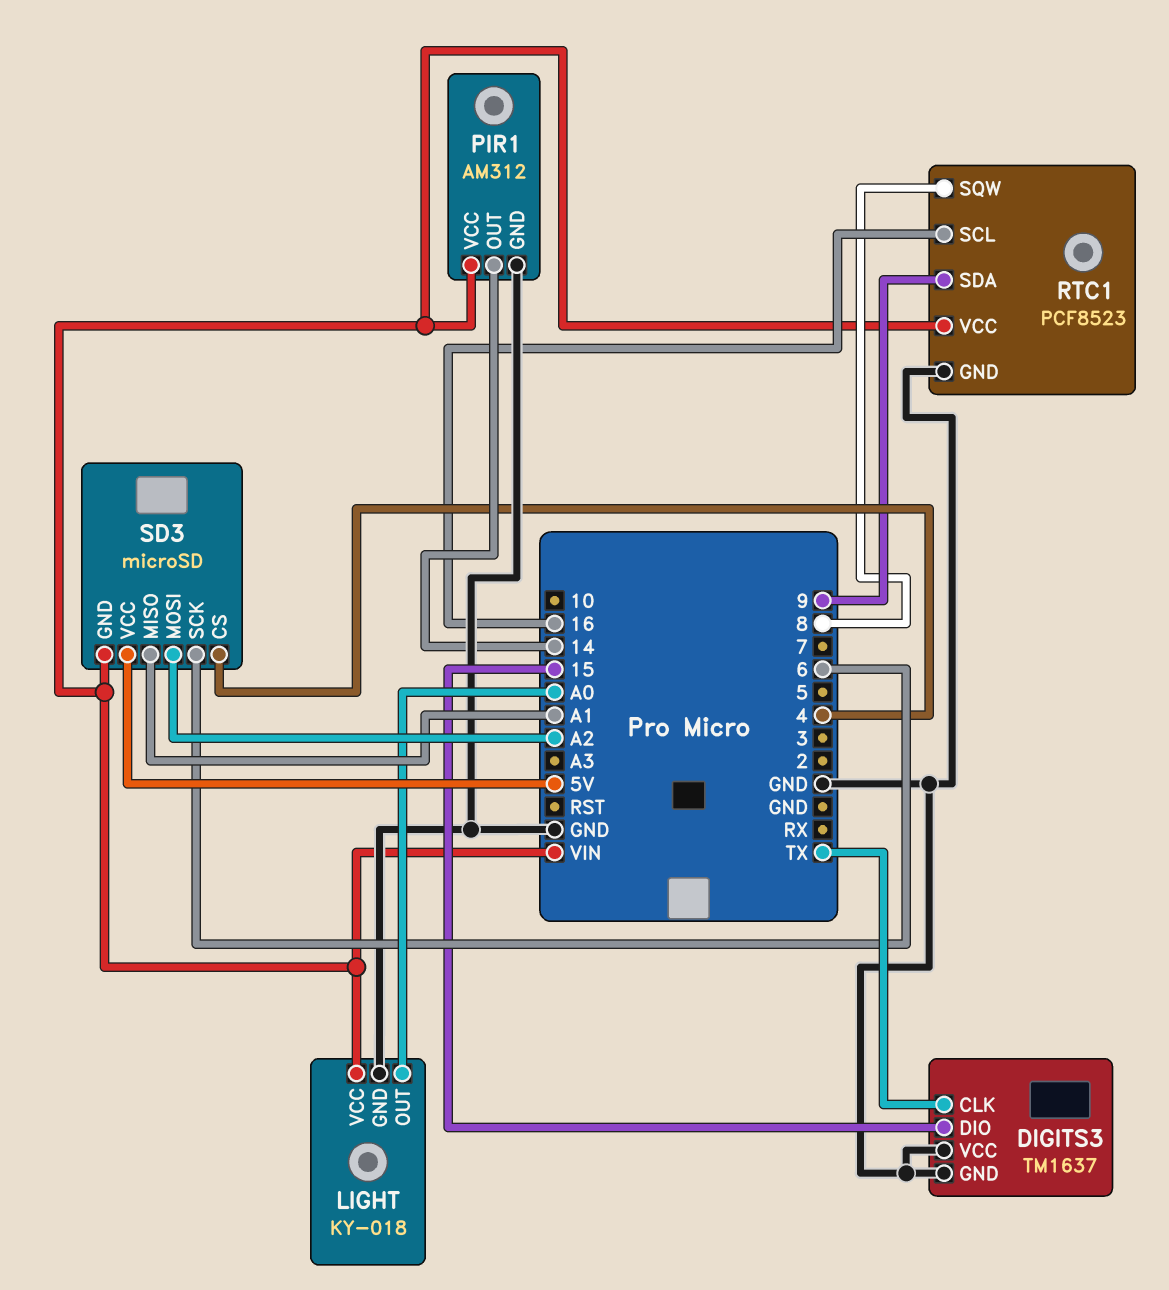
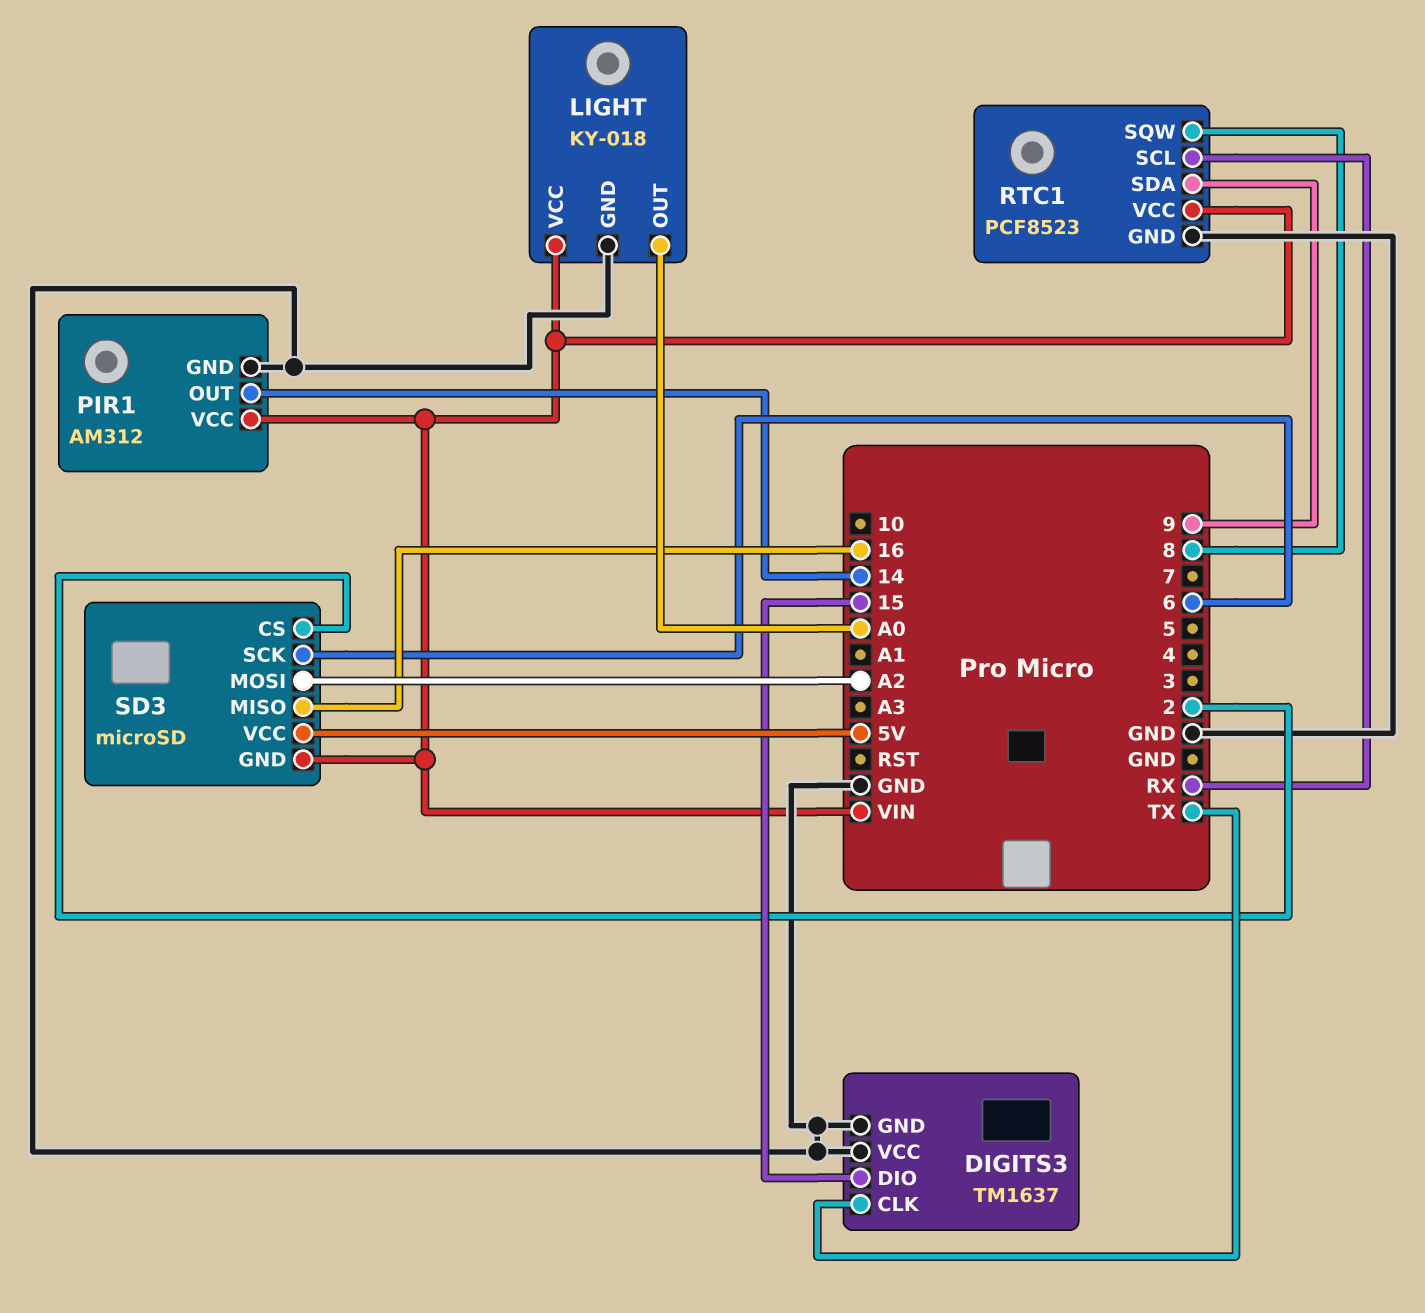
RTC1 pin SCL: 16 -> RX
SD3 pin CS: 4 -> 2
SD3 pin MISO: A1 -> 16

